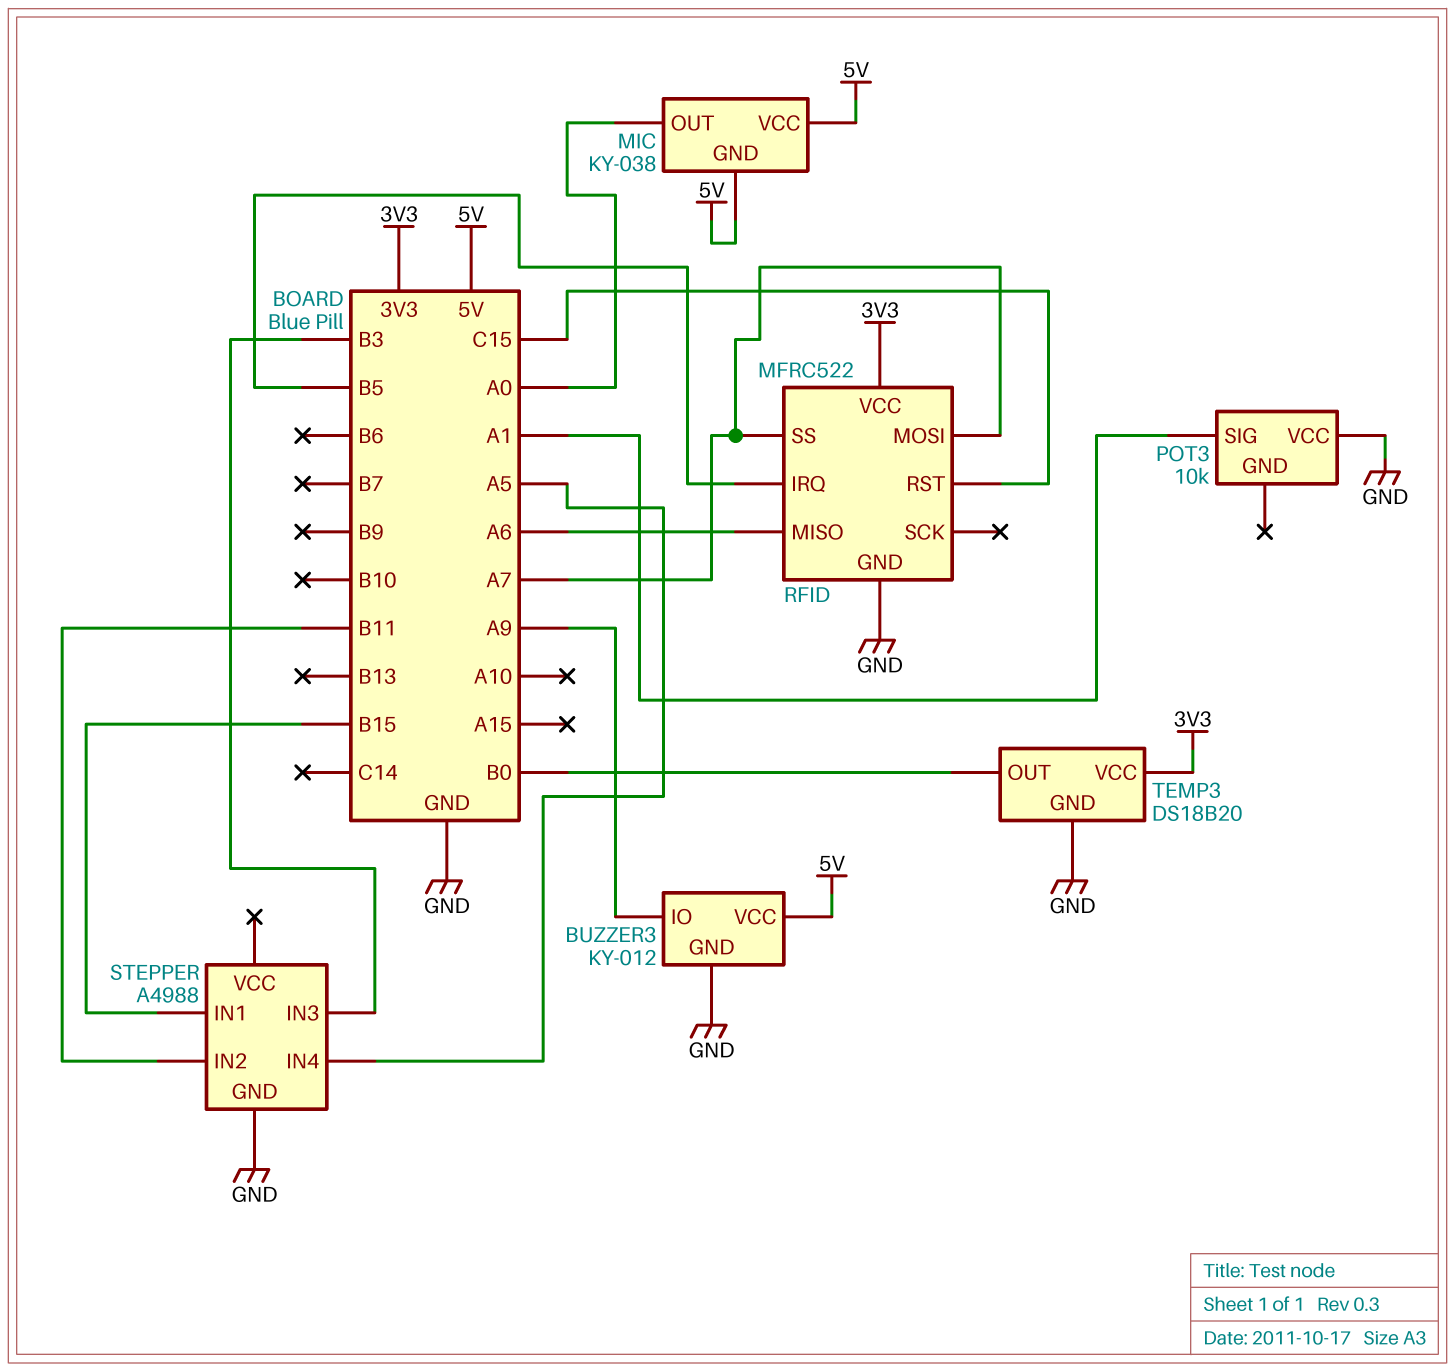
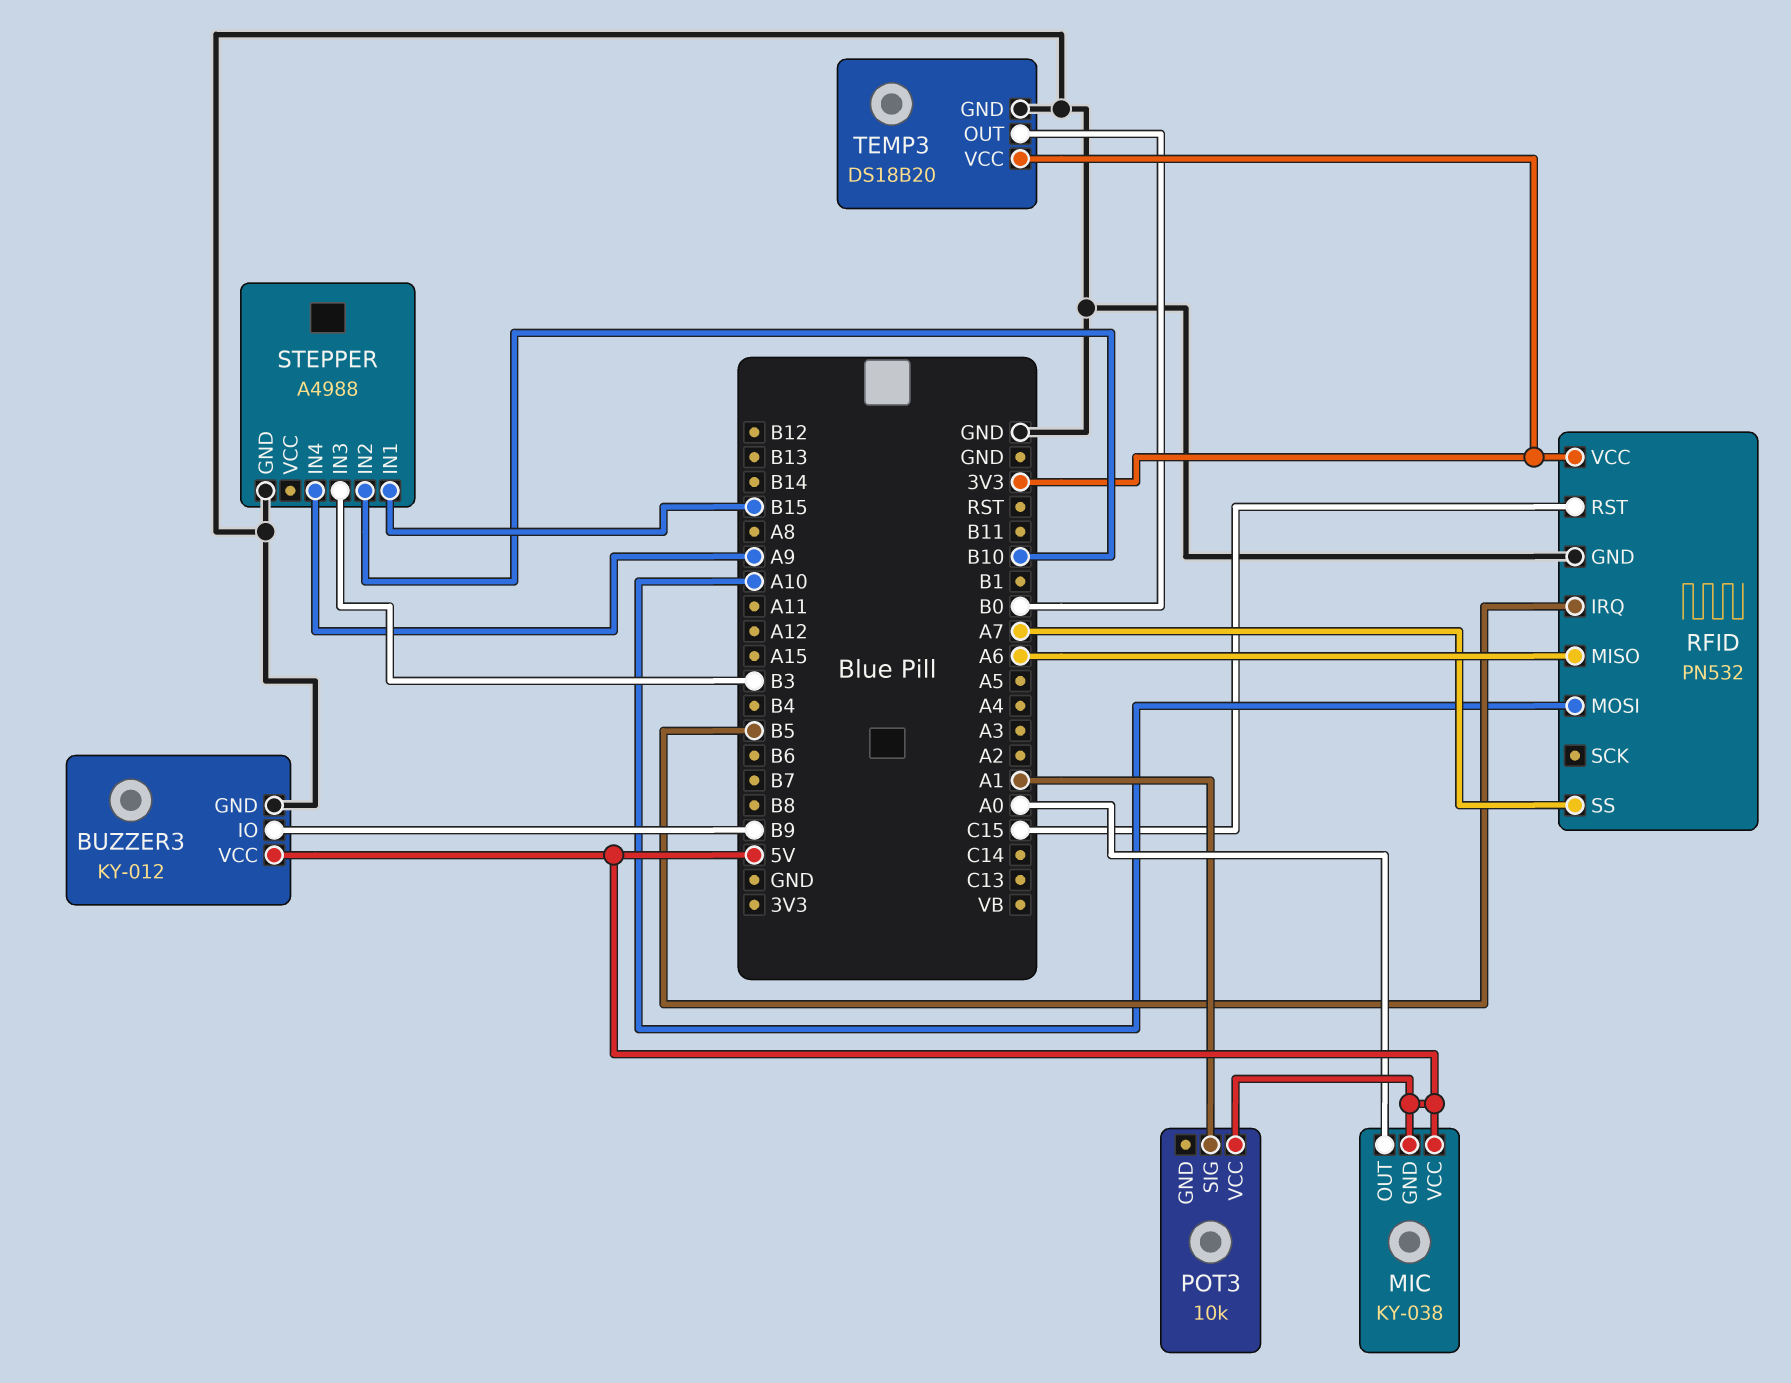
BUZZER3 pin IO: A9 -> B9
POT3 pin VCC: GND -> 5V
RFID: MFRC522 -> PN532
RFID pin MOSI: A7 -> A10
STEPPER pin IN2: B11 -> B10
STEPPER pin IN4: A5 -> A9

